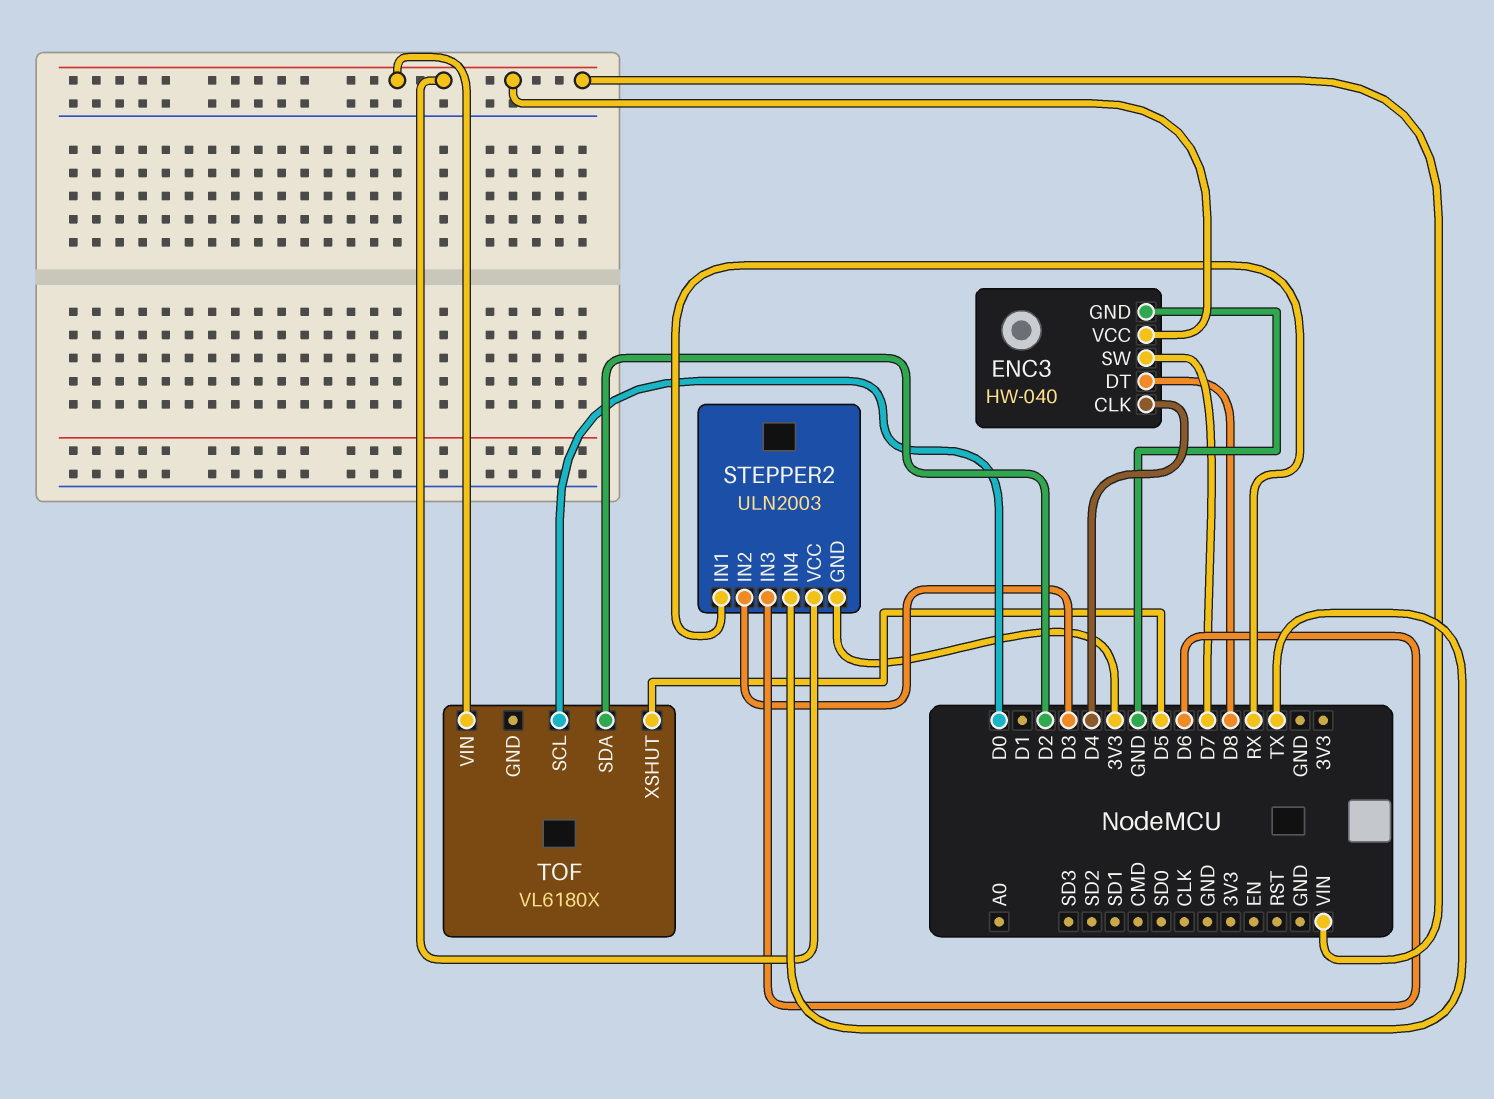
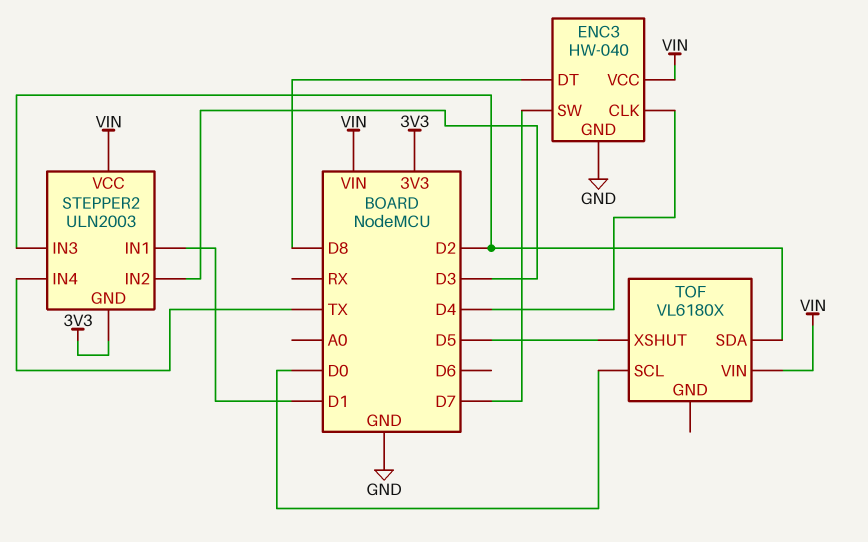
STEPPER2 pin IN1: RX -> D1
STEPPER2 pin IN3: D6 -> D2

